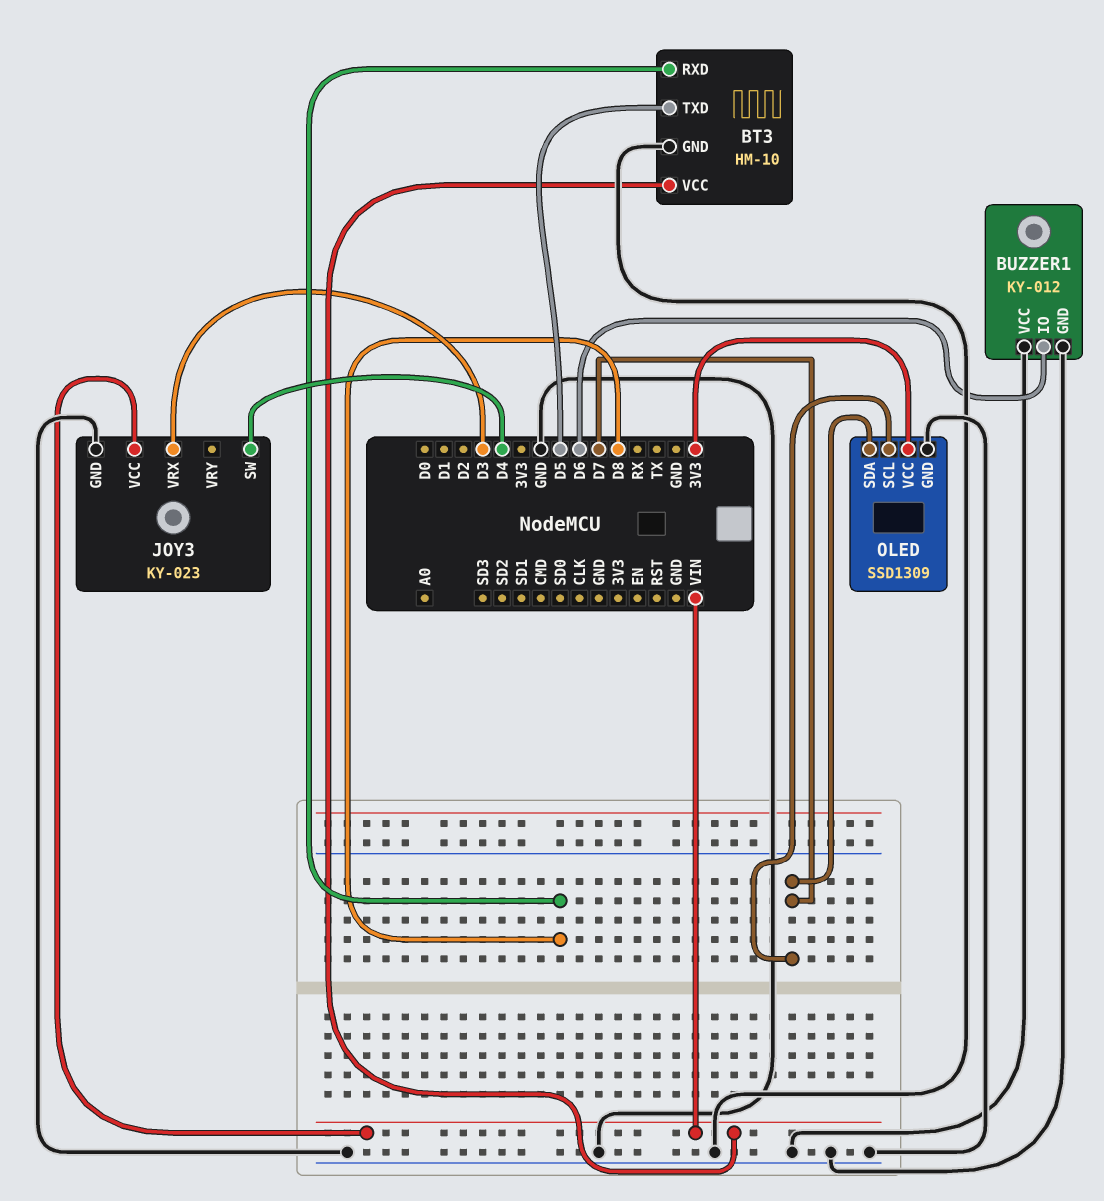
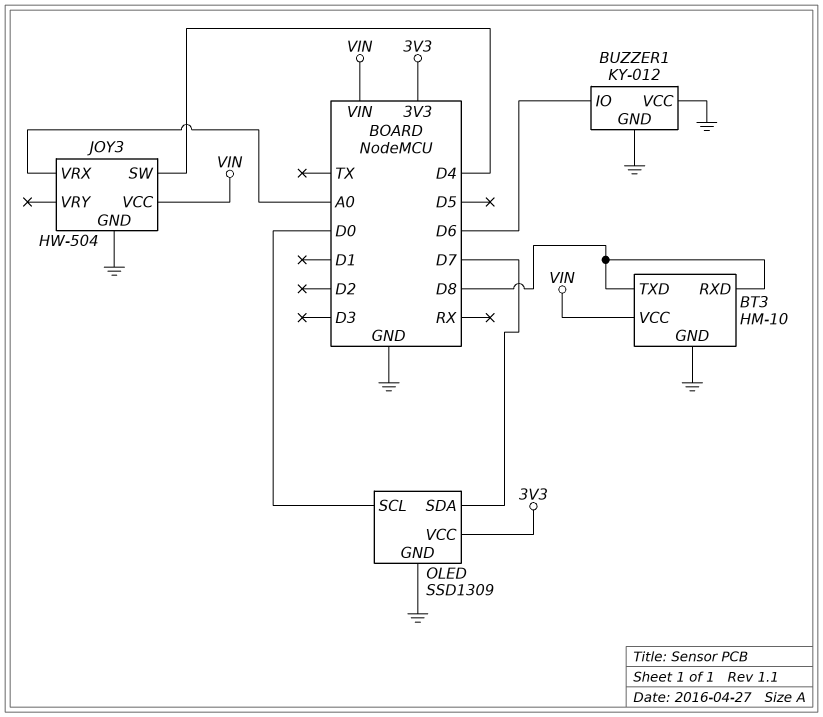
BT3 pin TXD: D5 -> D8
JOY3: KY-023 -> HW-504
JOY3 pin VRX: D3 -> A0
OLED pin SCL: D7 -> D0

